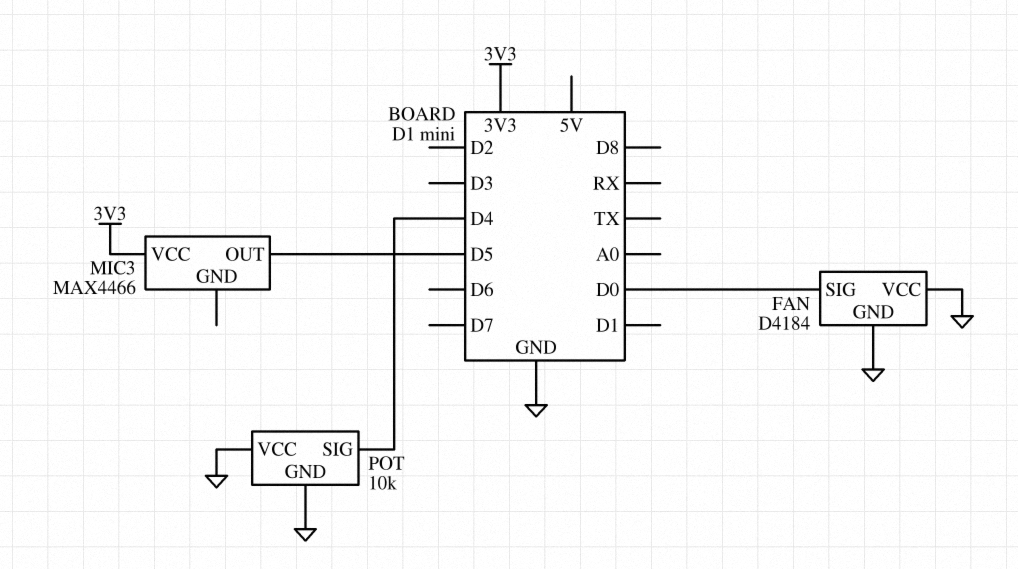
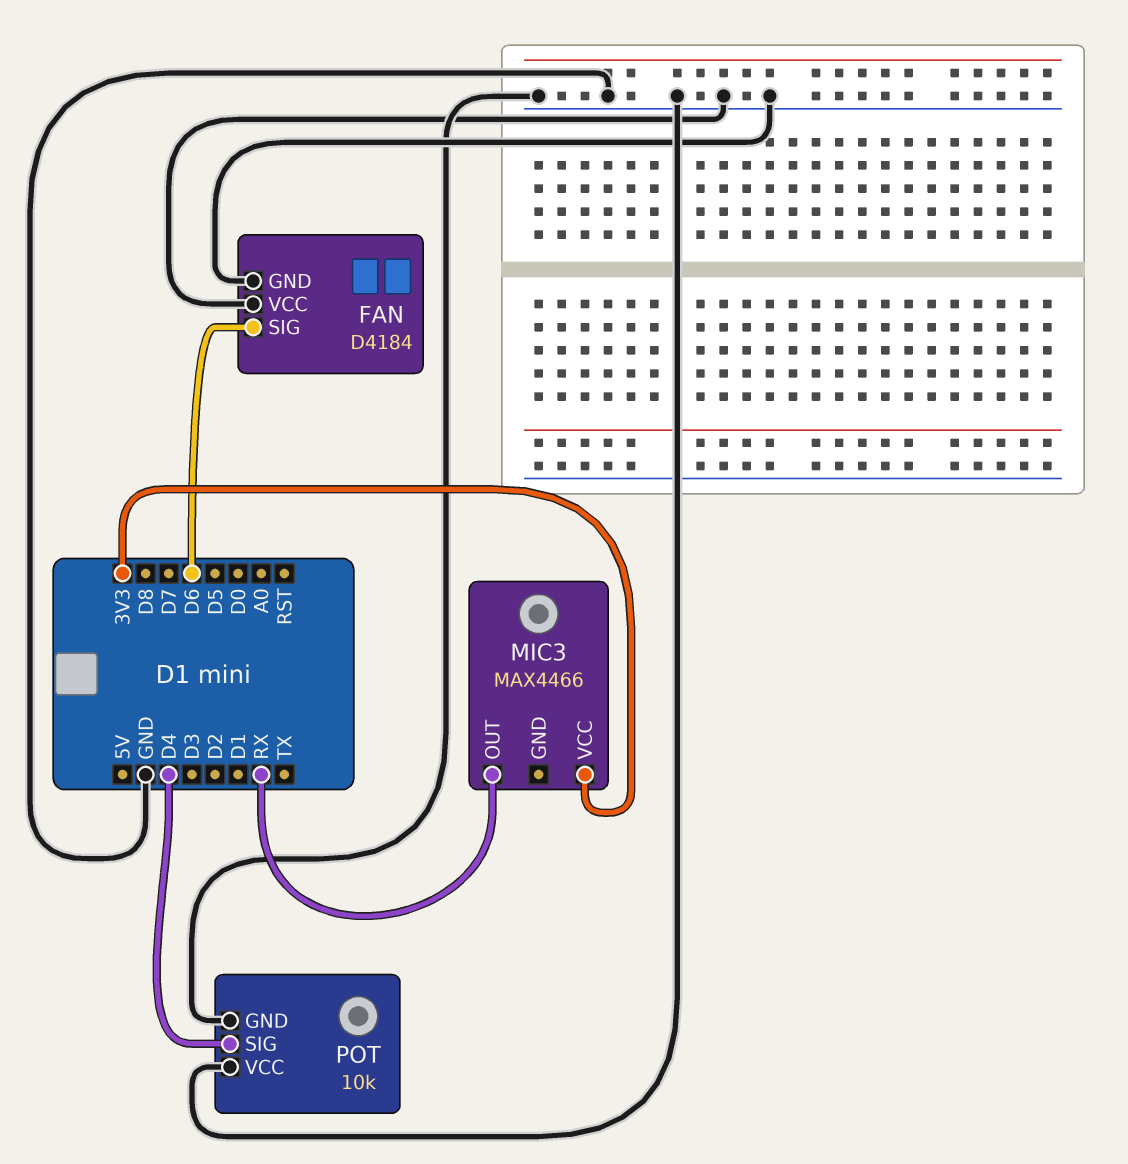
FAN pin SIG: D0 -> D6
MIC3 pin OUT: D5 -> RX

